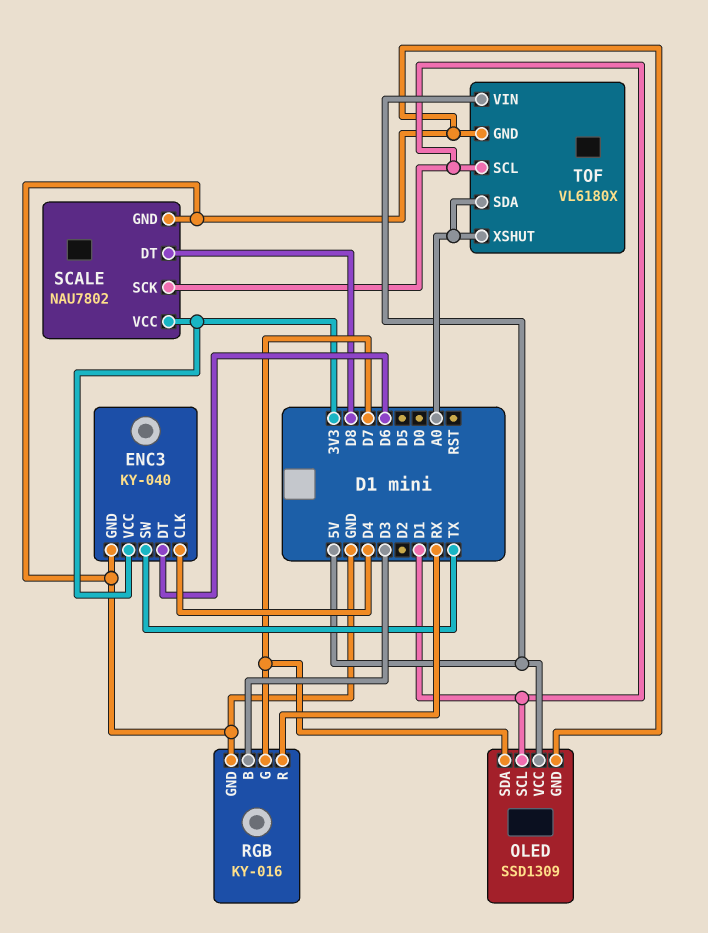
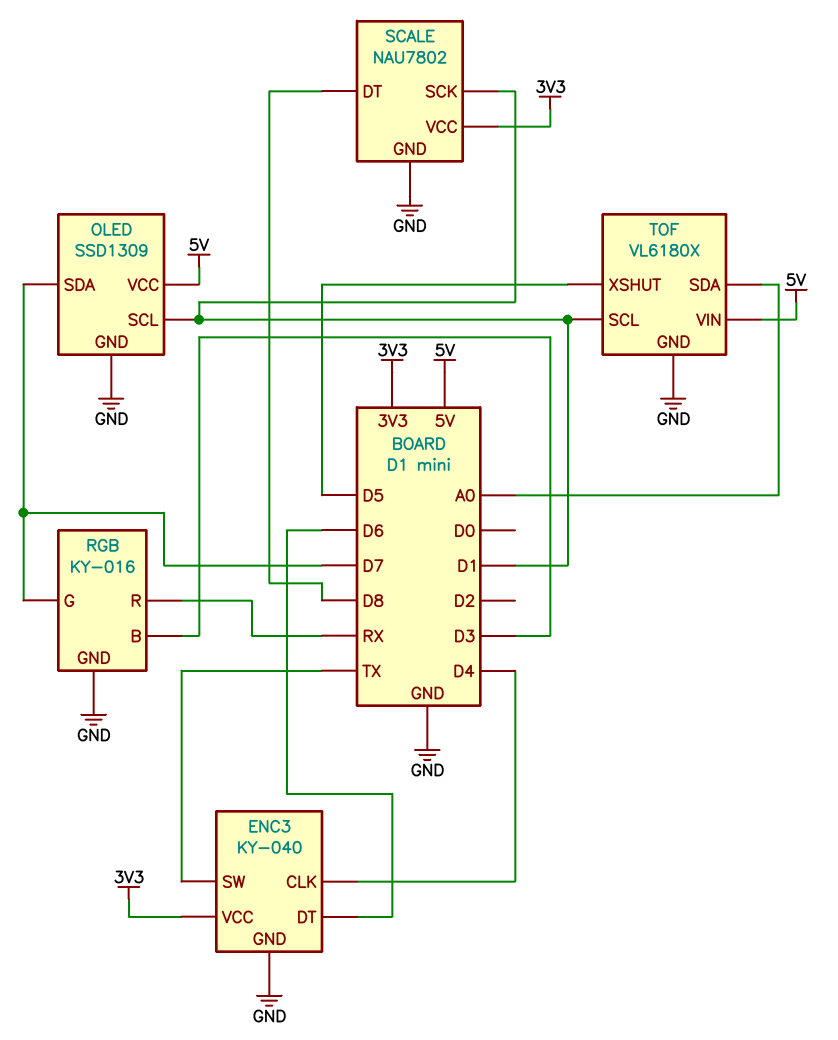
TOF pin XSHUT: A0 -> D5

